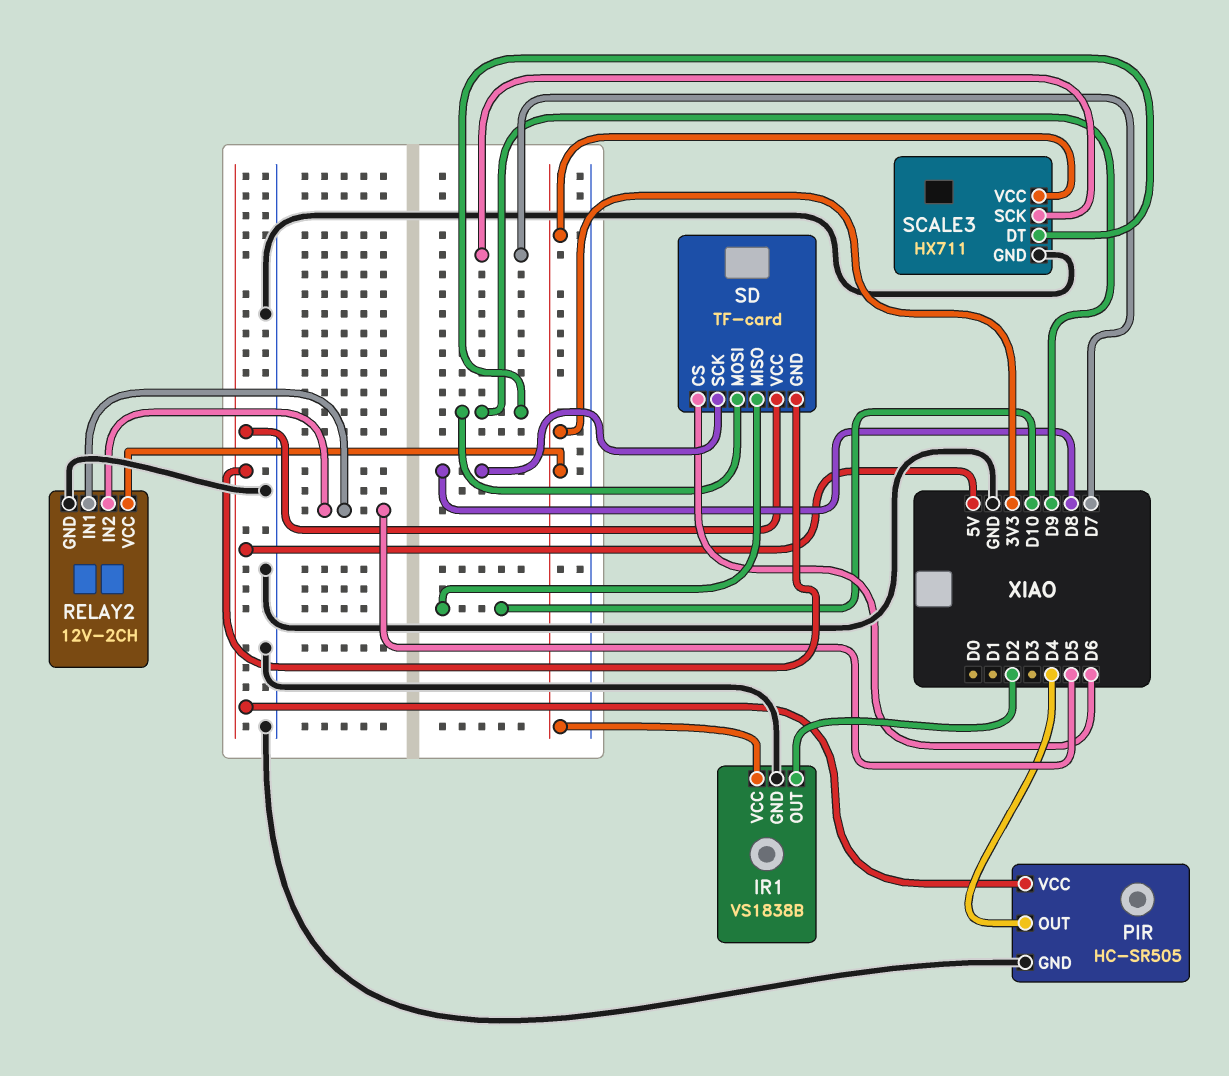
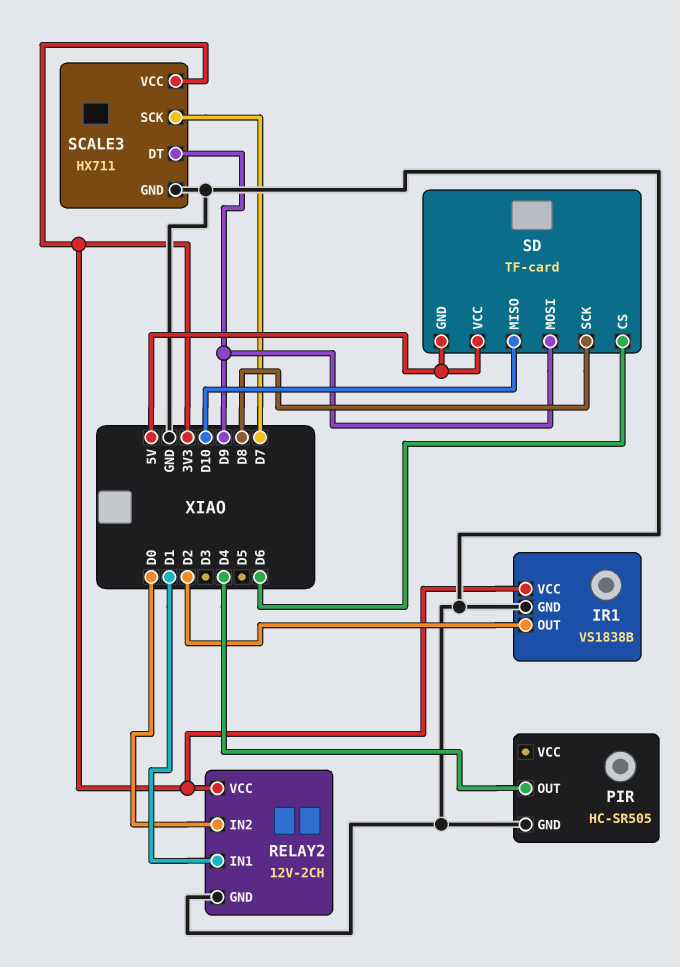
PIR pin VCC: 5V -> none
RELAY2 pin IN1: D5 -> D1
RELAY2 pin IN2: D5 -> D0

